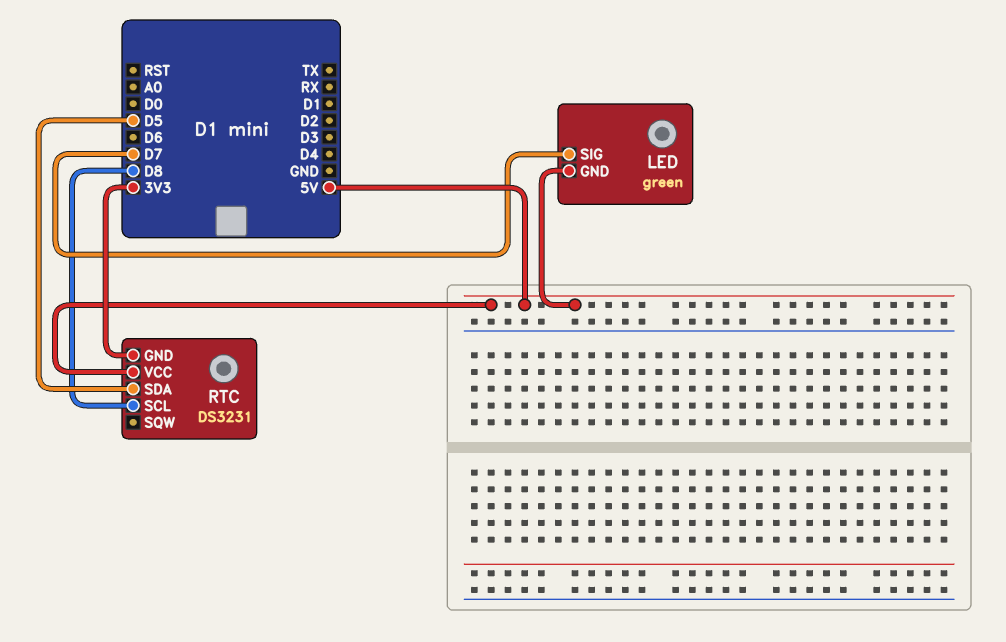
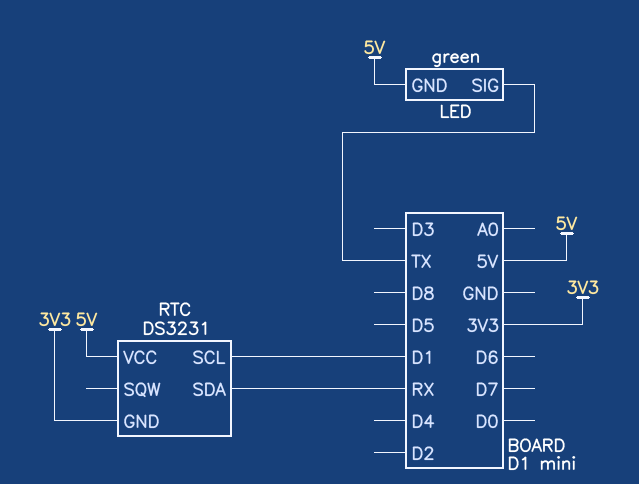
LED pin SIG: D7 -> TX
RTC pin SCL: D8 -> D1
RTC pin SDA: D5 -> RX

